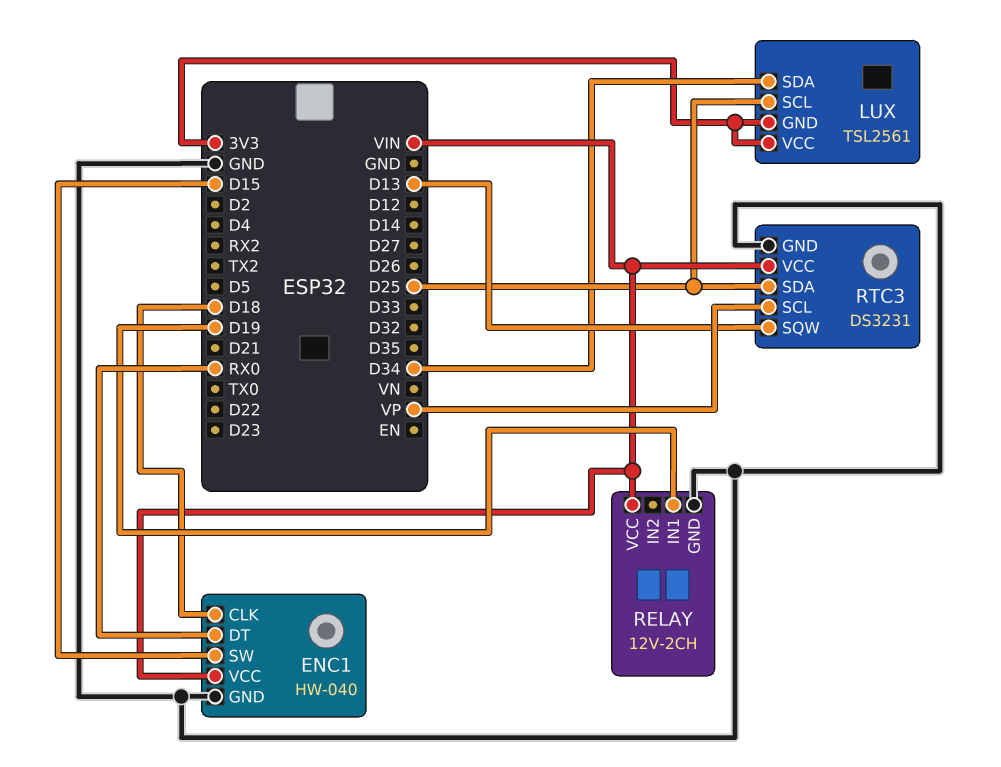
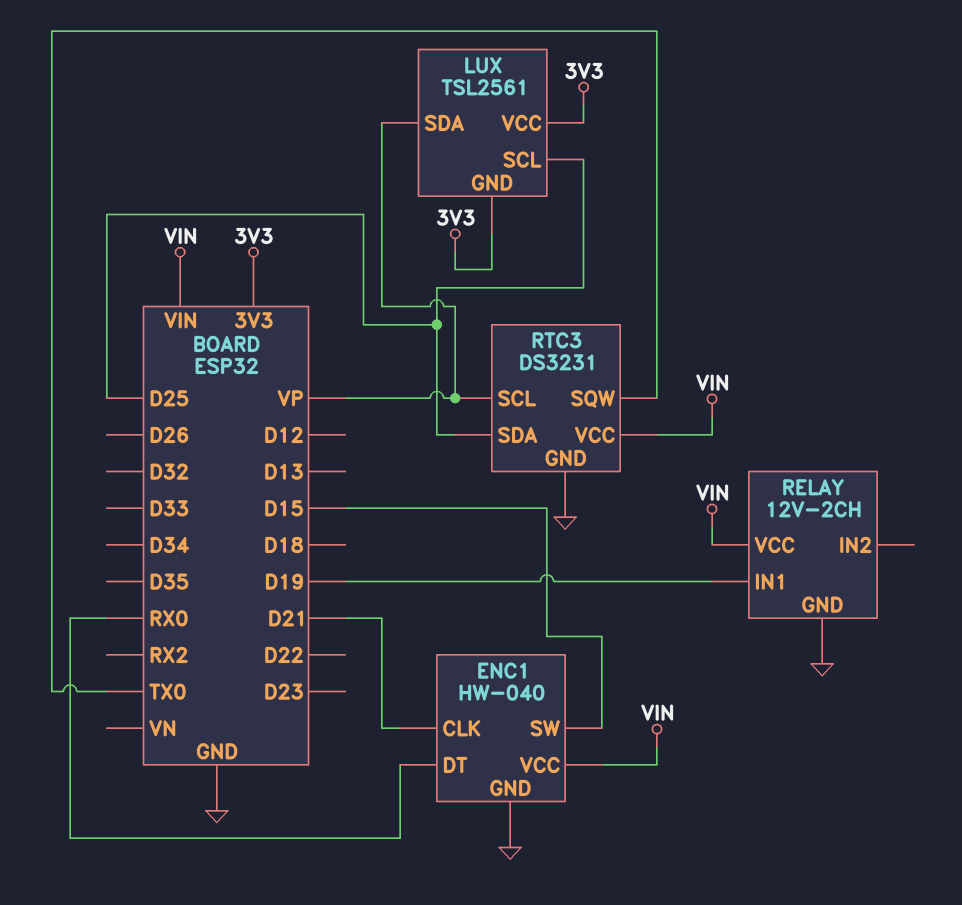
ENC1 pin CLK: D18 -> D21
LUX pin SDA: D34 -> VP
RTC3 pin SQW: D13 -> TX0

